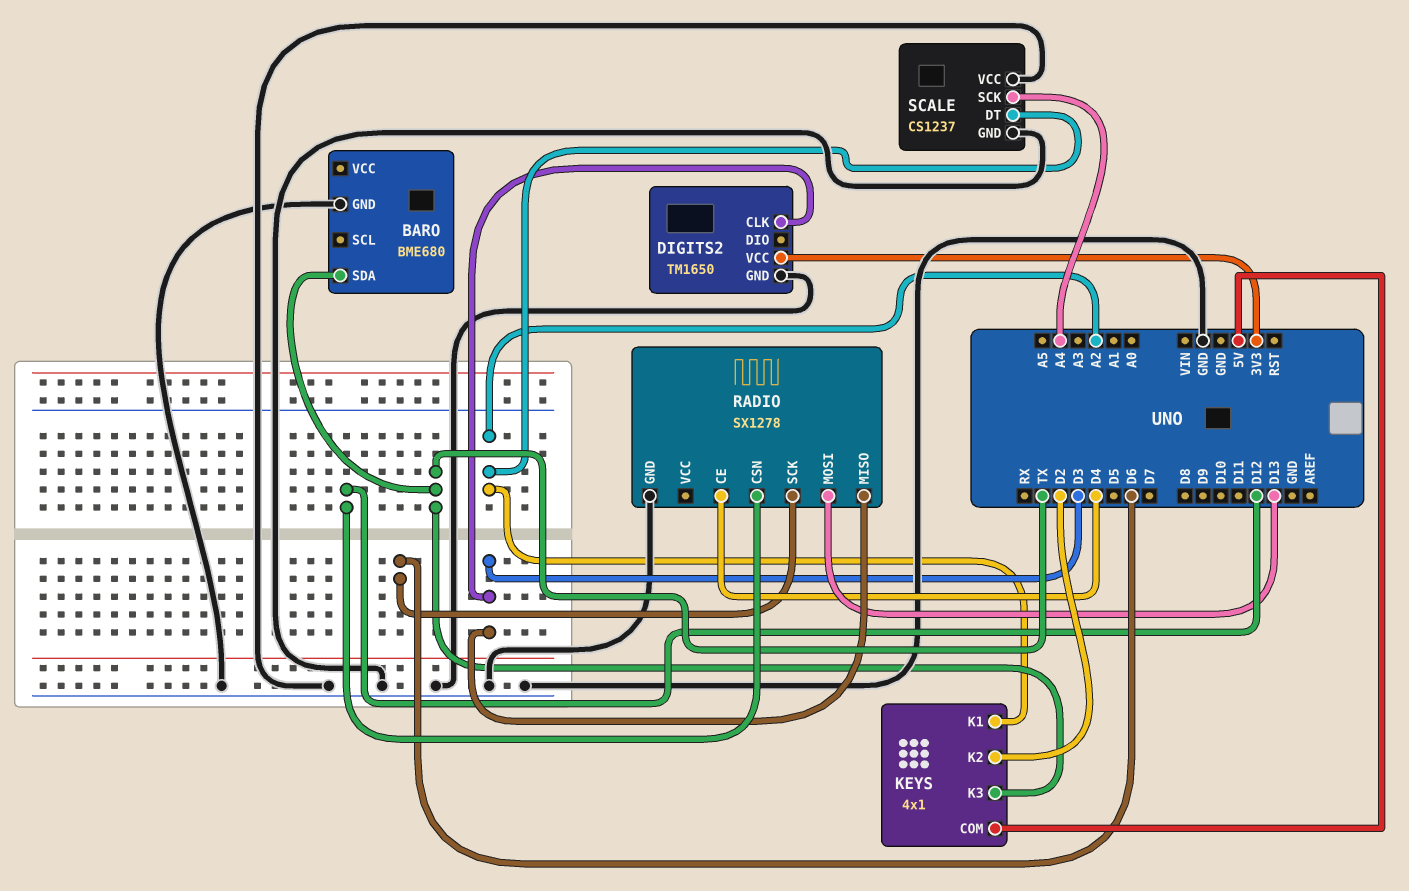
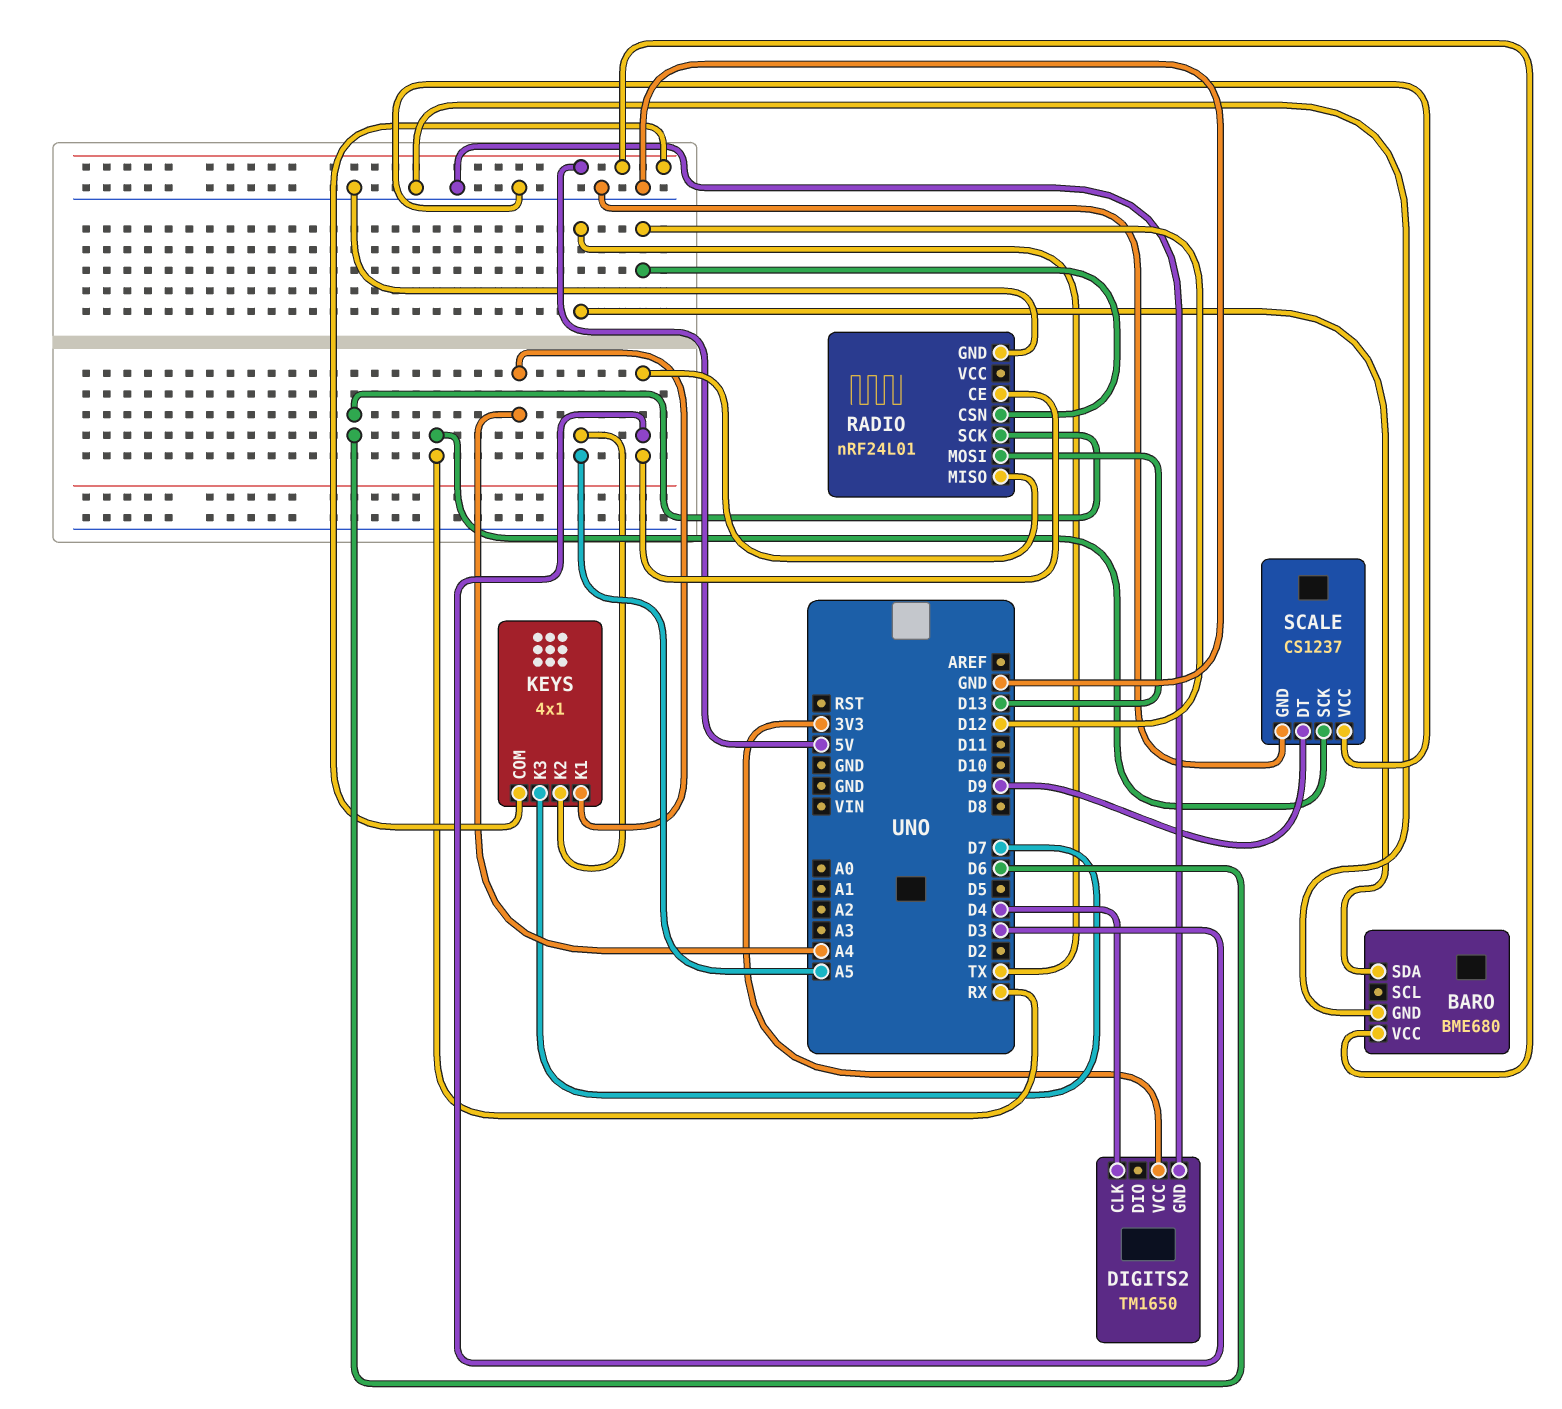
BARO pin VCC: none -> 5V
DIGITS2 pin CLK: D3 -> D4
KEYS pin K1: A2 -> A4
KEYS pin K2: D2 -> A5
KEYS pin K3: TX -> D7
RADIO: SX1278 -> nRF24L01
RADIO pin CE: D4 -> D3
SCALE pin DT: A2 -> D9
SCALE pin SCK: A4 -> RX

